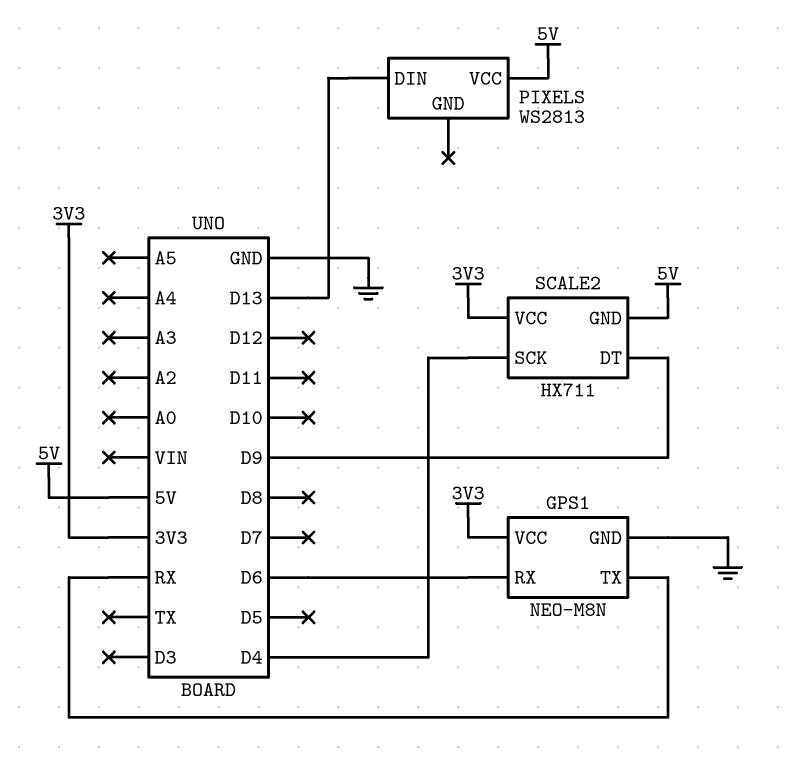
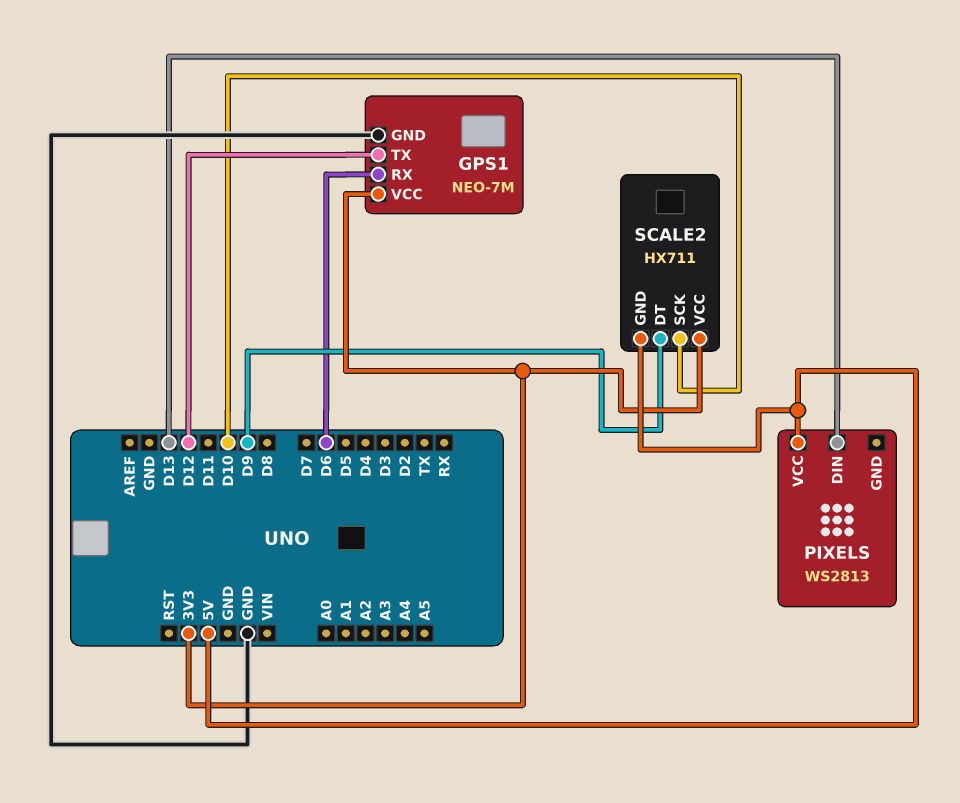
GPS1: NEO-M8N -> NEO-7M
GPS1 pin TX: RX -> D12
SCALE2 pin SCK: D4 -> D10

